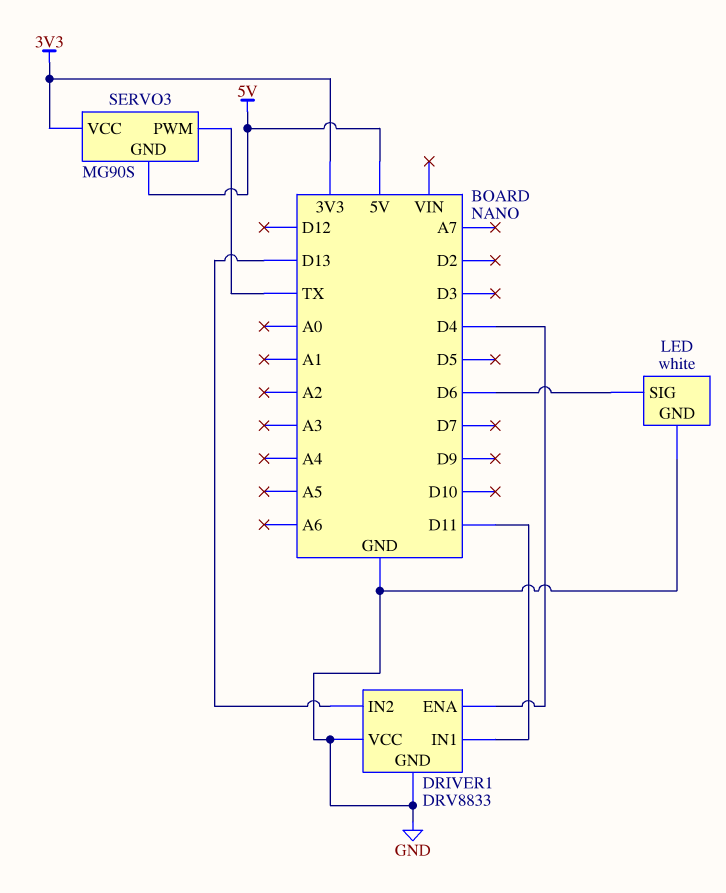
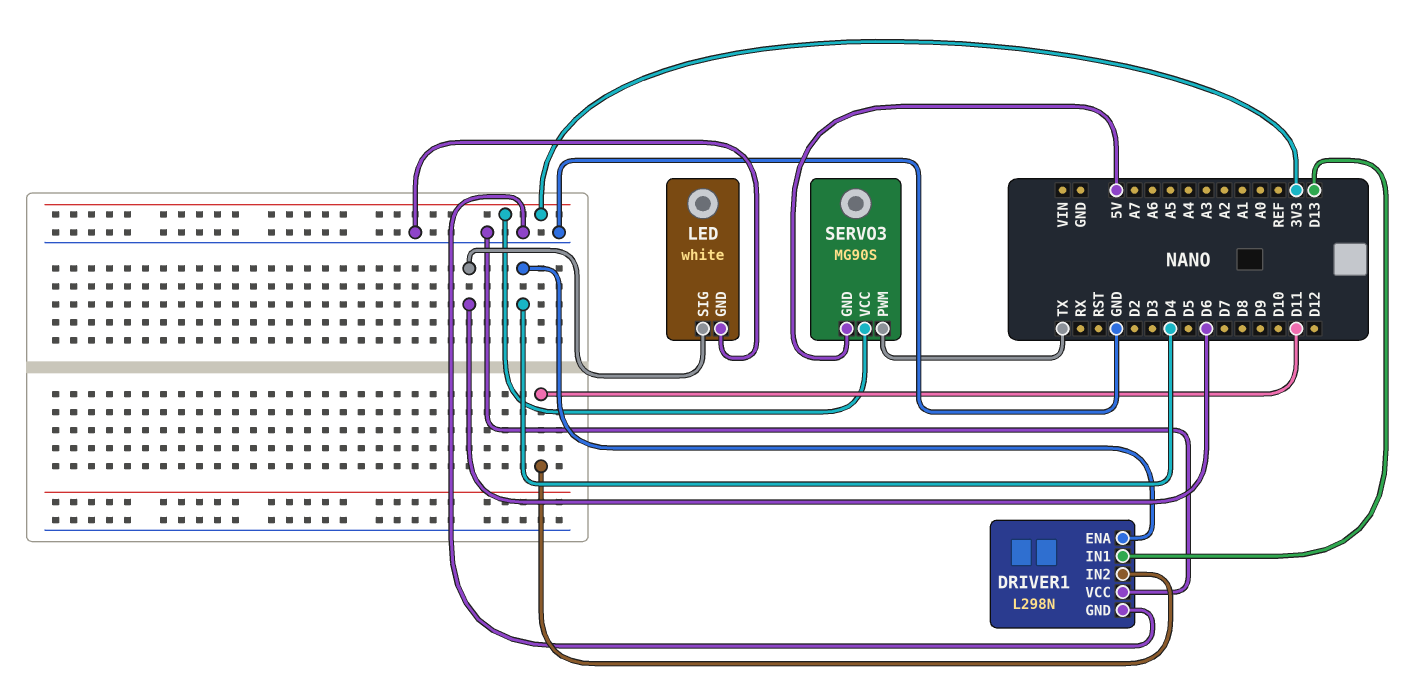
DRIVER1: DRV8833 -> L298N
DRIVER1 pin IN1: D11 -> D13
DRIVER1 pin IN2: D13 -> D11

